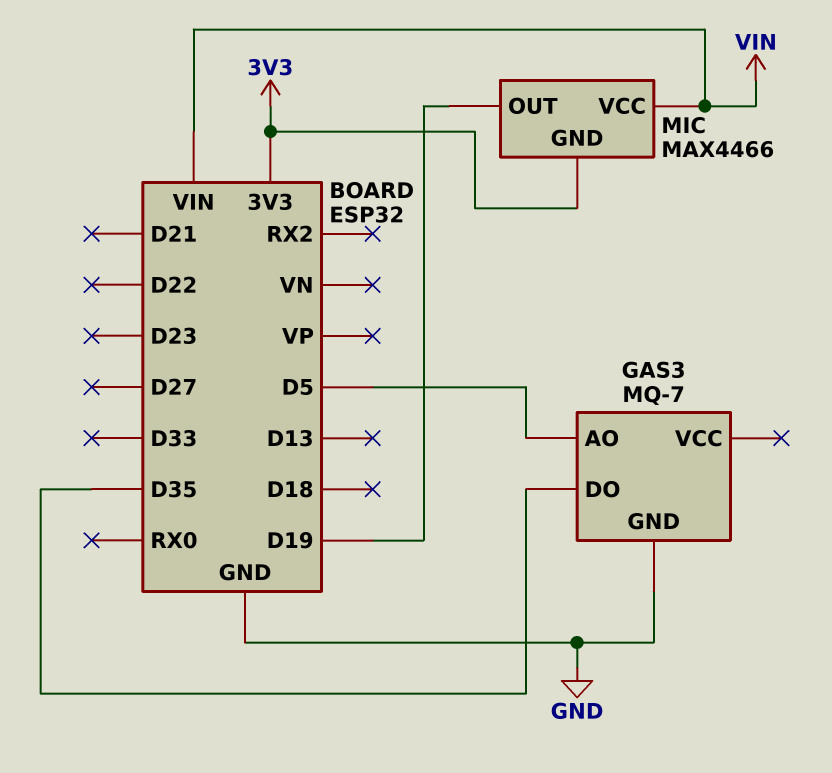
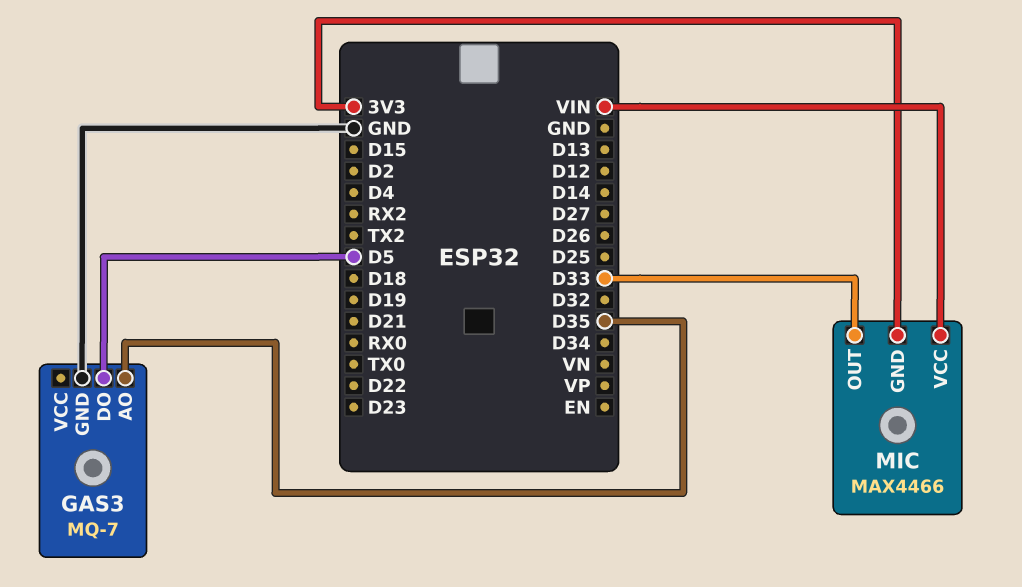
GAS3 pin AO: D5 -> D35
GAS3 pin DO: D35 -> D5
MIC pin OUT: D19 -> D33

